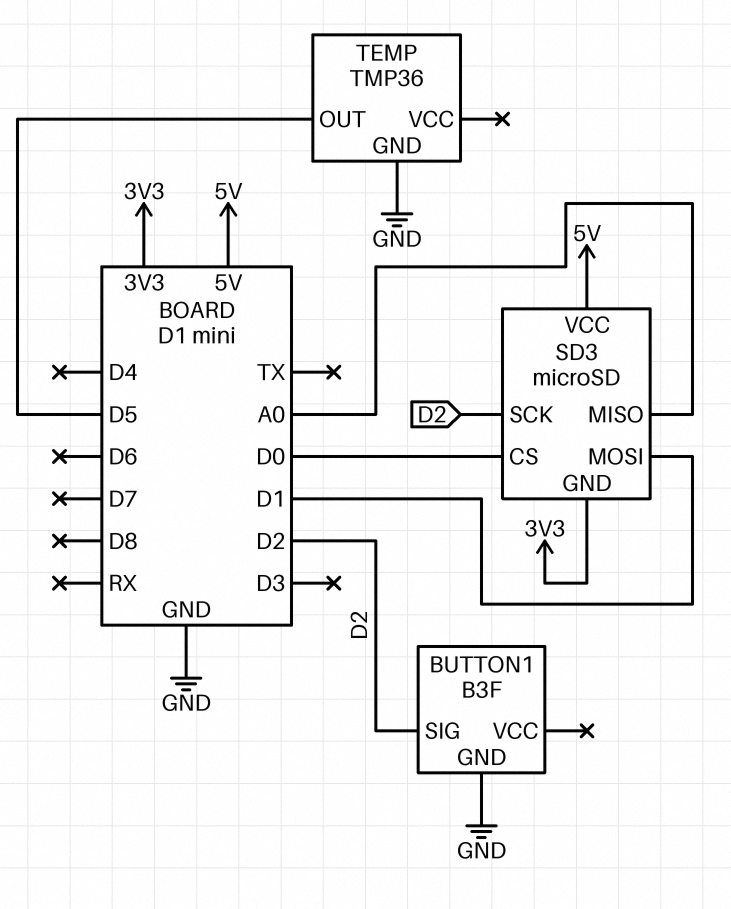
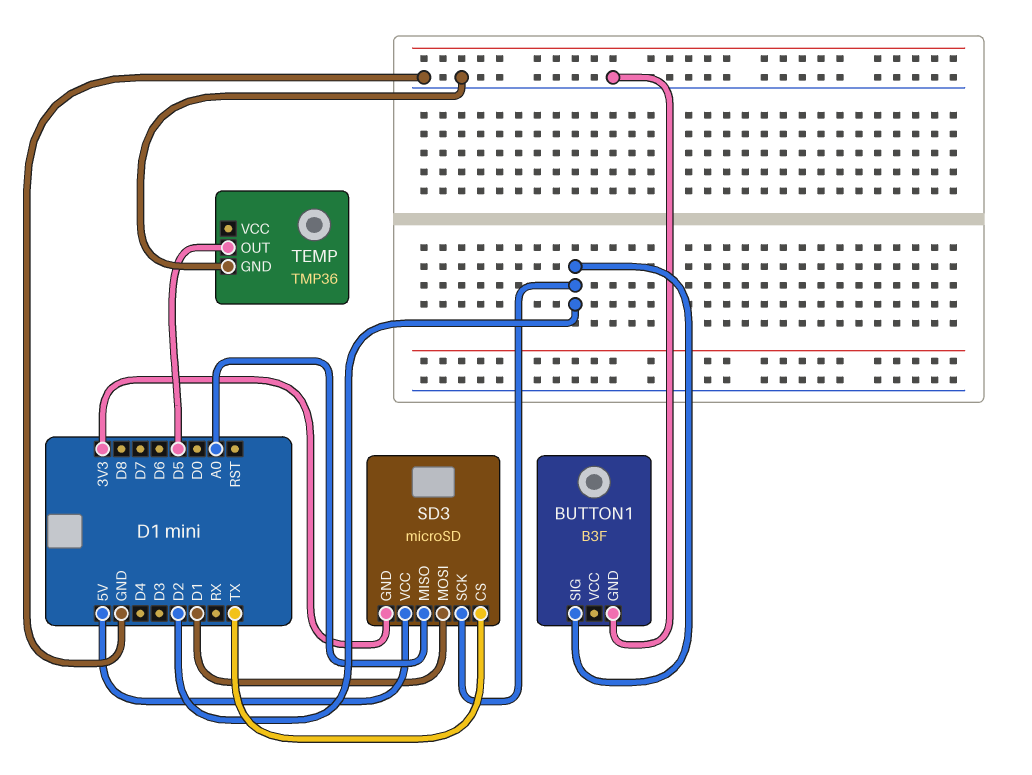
SD3 pin CS: D0 -> TX

